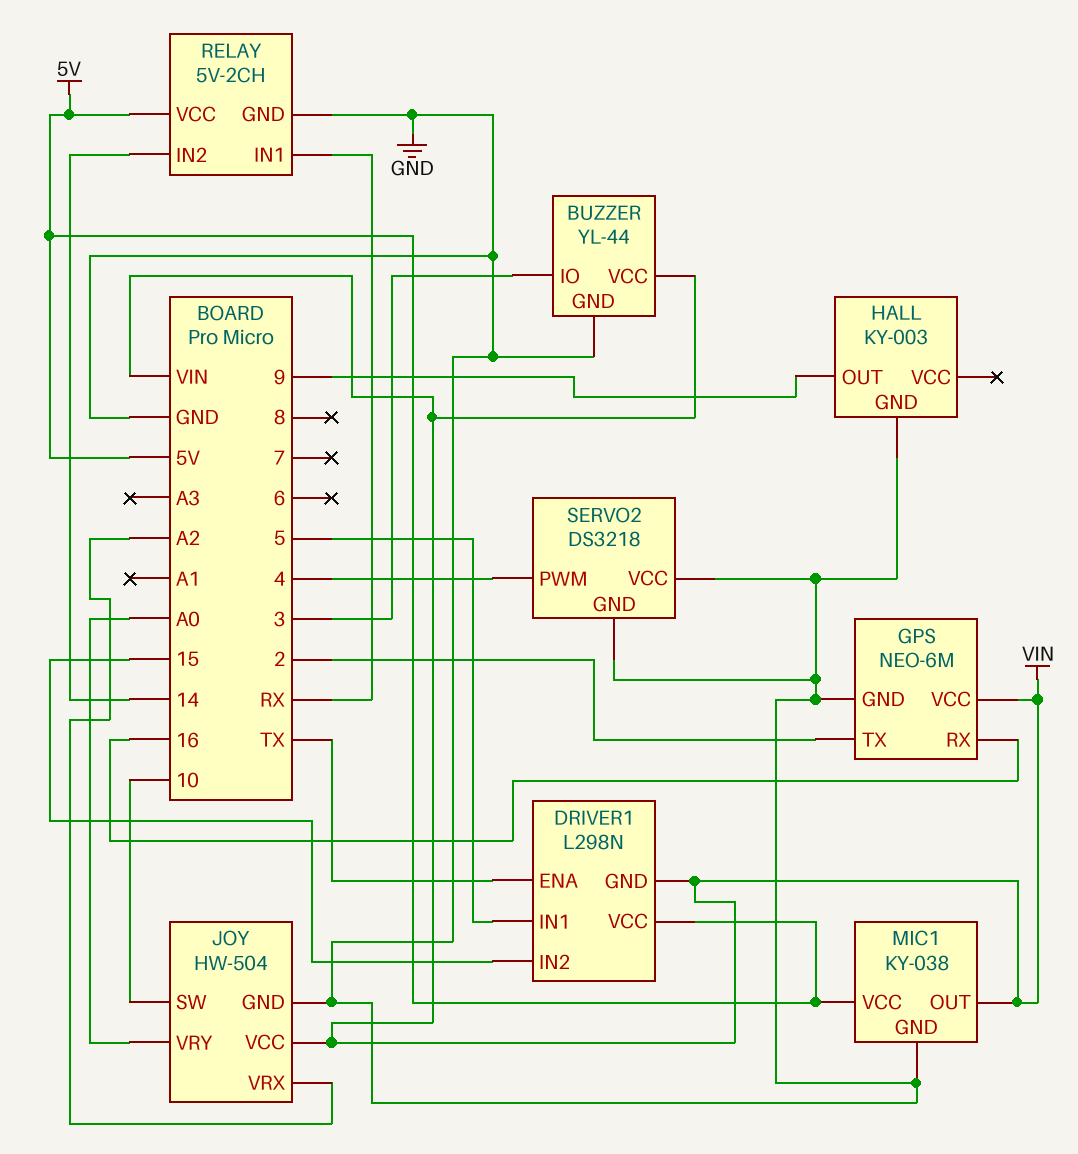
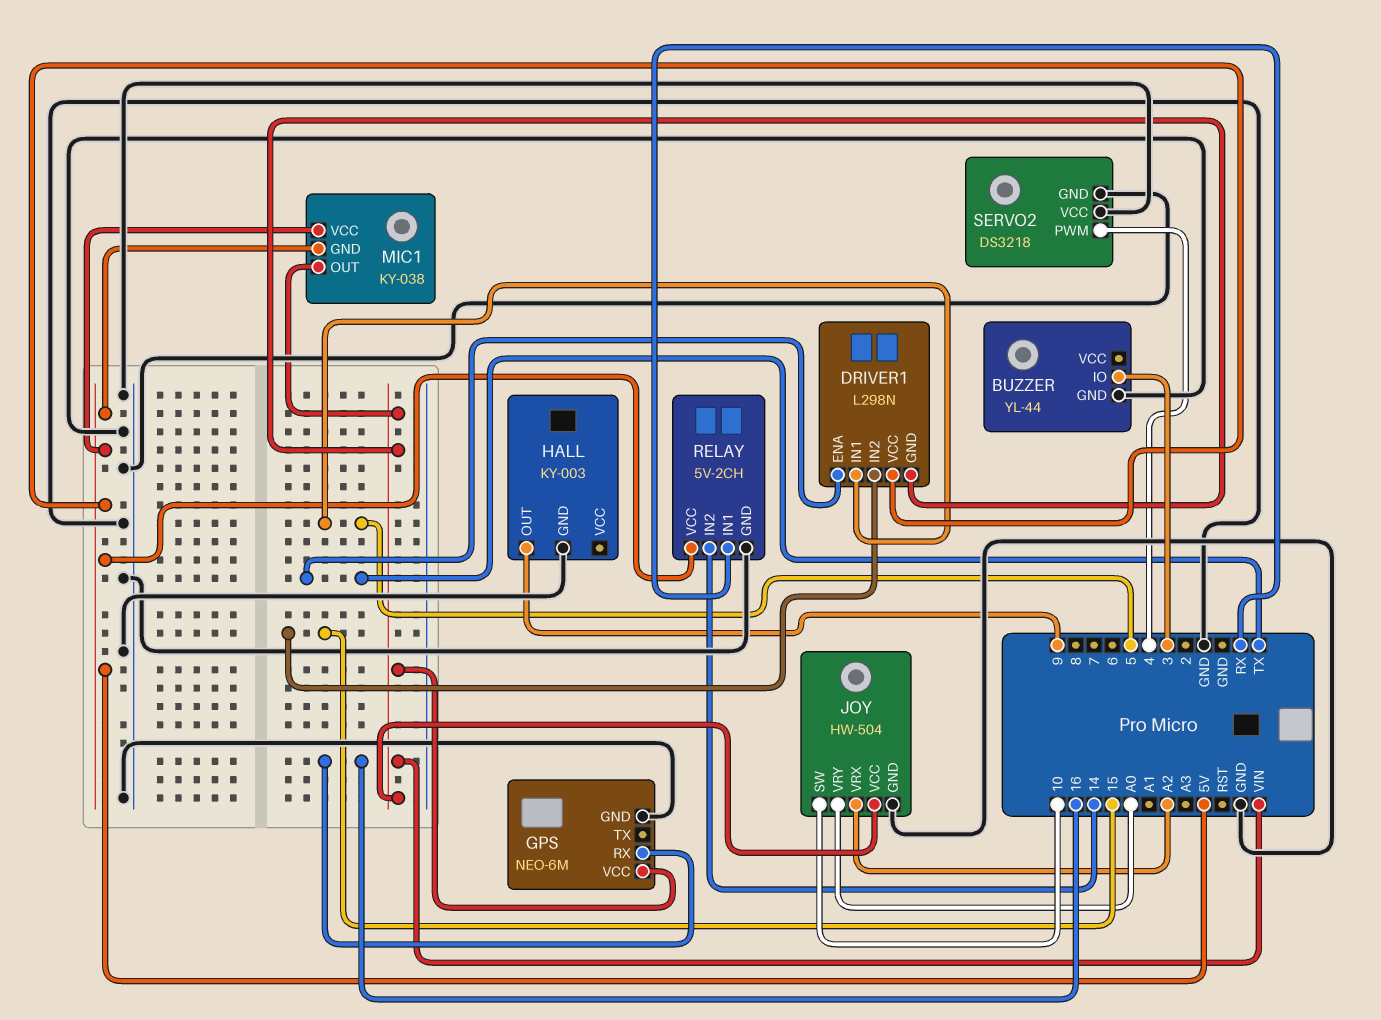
BUZZER pin VCC: VIN -> none
GPS pin TX: 2 -> none
MIC1 pin GND: GND -> 5V

